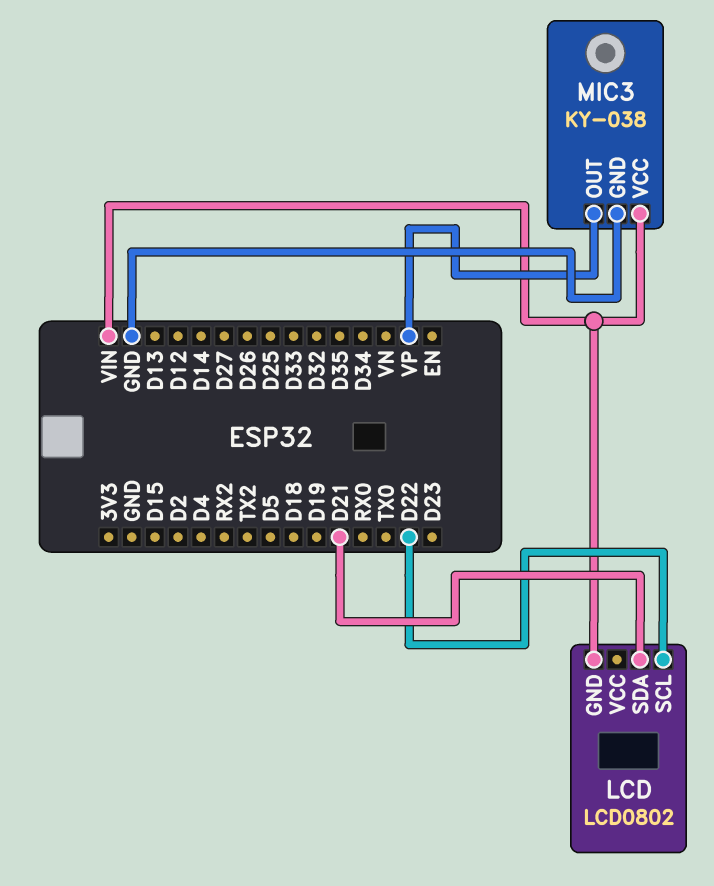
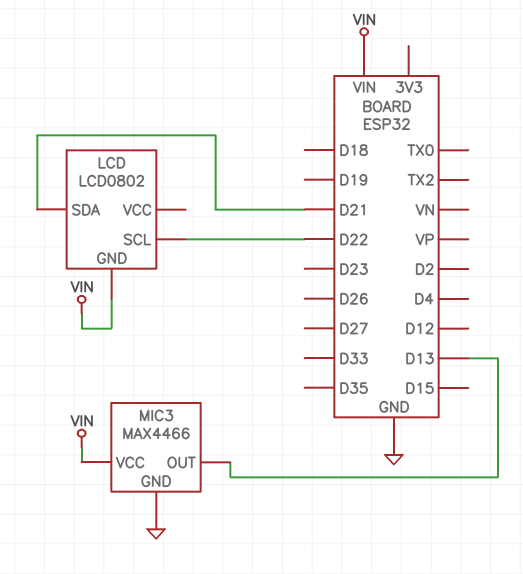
MIC3: KY-038 -> MAX4466
MIC3 pin OUT: VP -> D13

